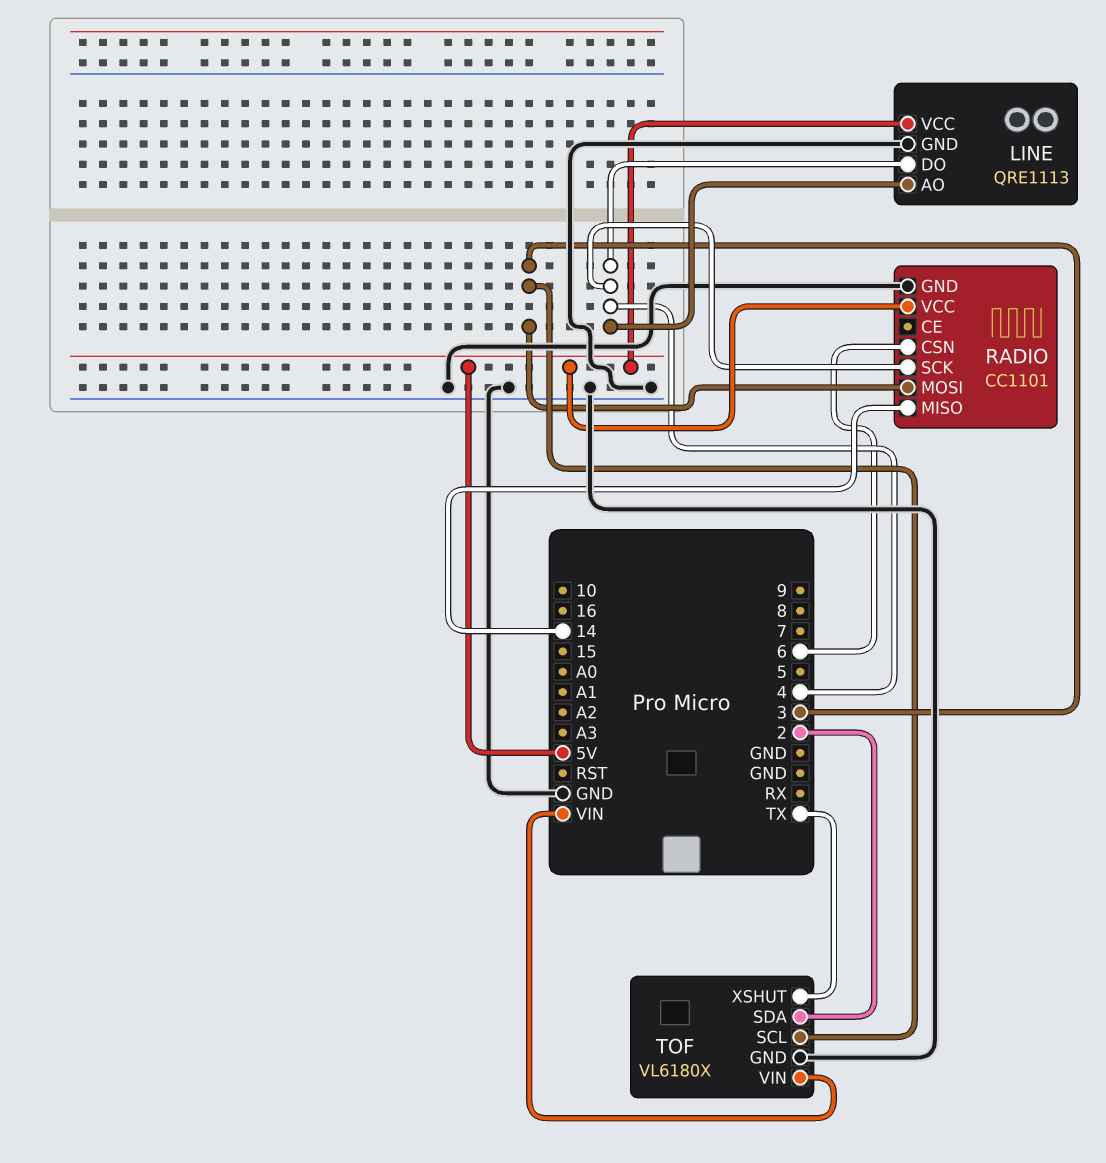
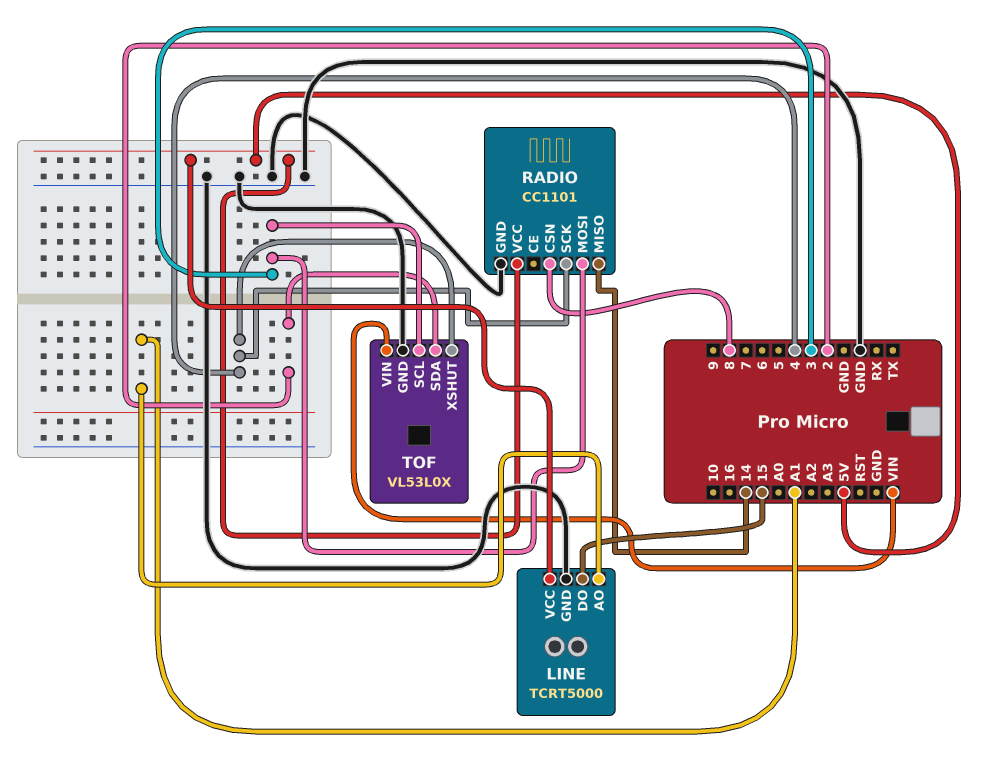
LINE: QRE1113 -> TCRT5000
LINE pin AO: 4 -> A1
LINE pin DO: 4 -> 15
RADIO pin CSN: 6 -> 8
TOF: VL6180X -> VL53L0X
TOF pin XSHUT: TX -> 4

